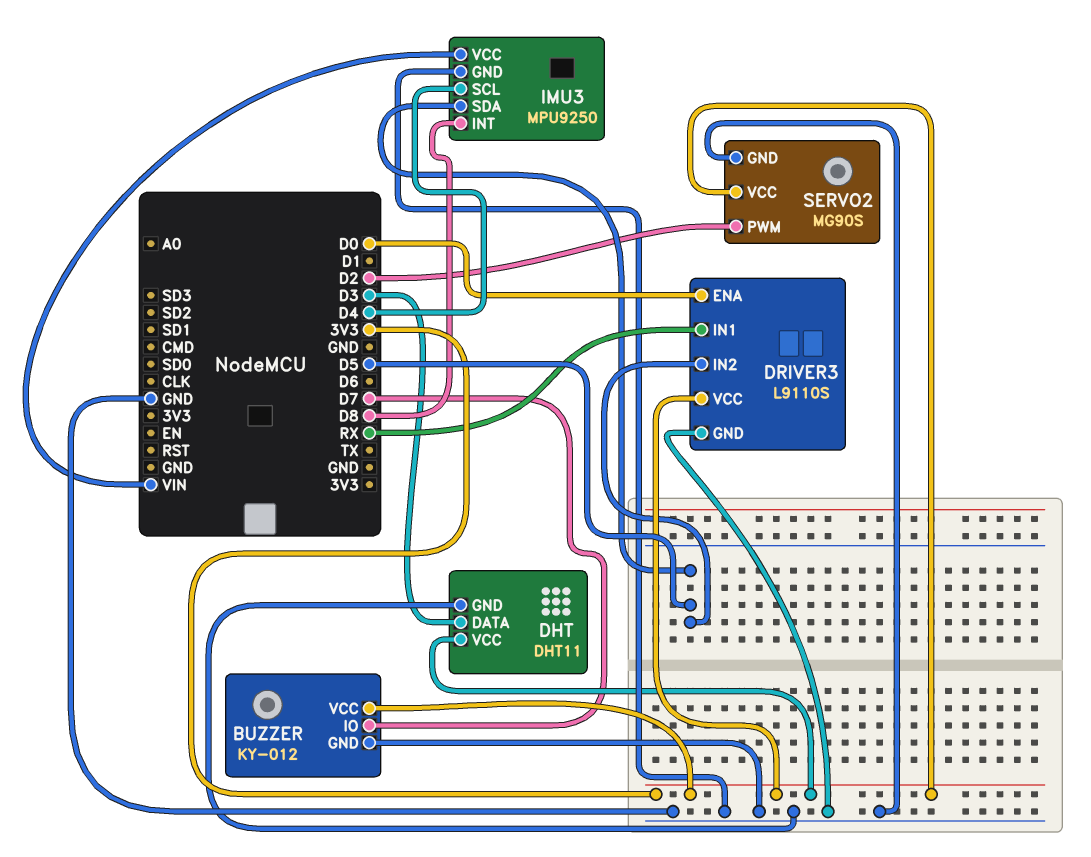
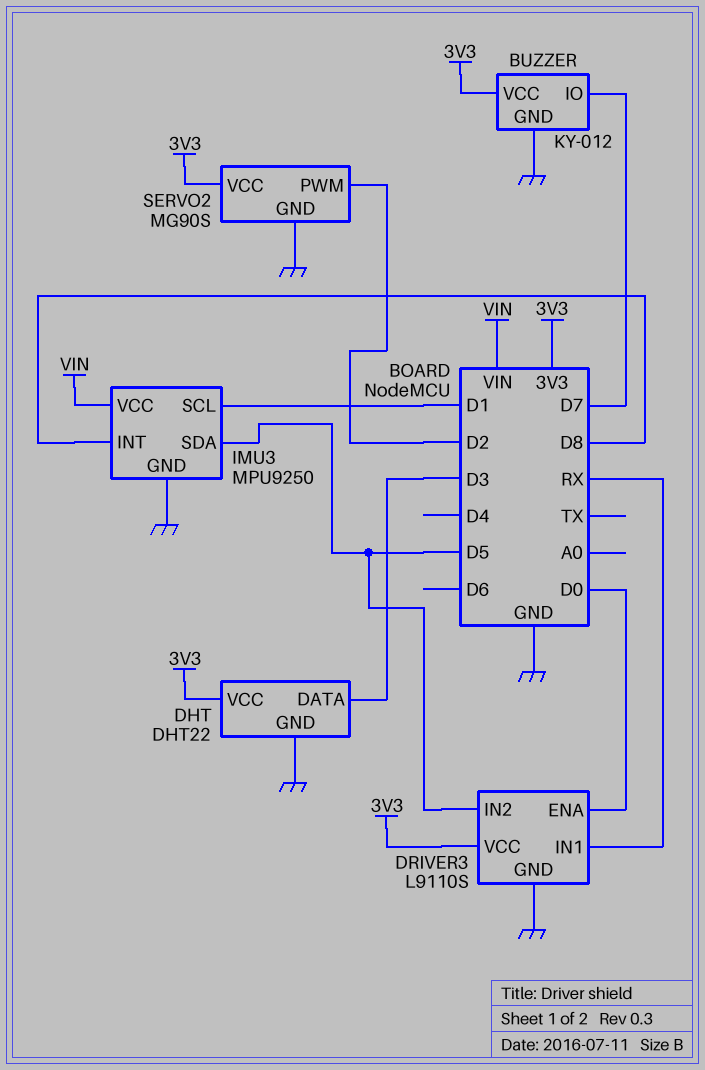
DHT: DHT11 -> DHT22
IMU3 pin SCL: D4 -> D1

